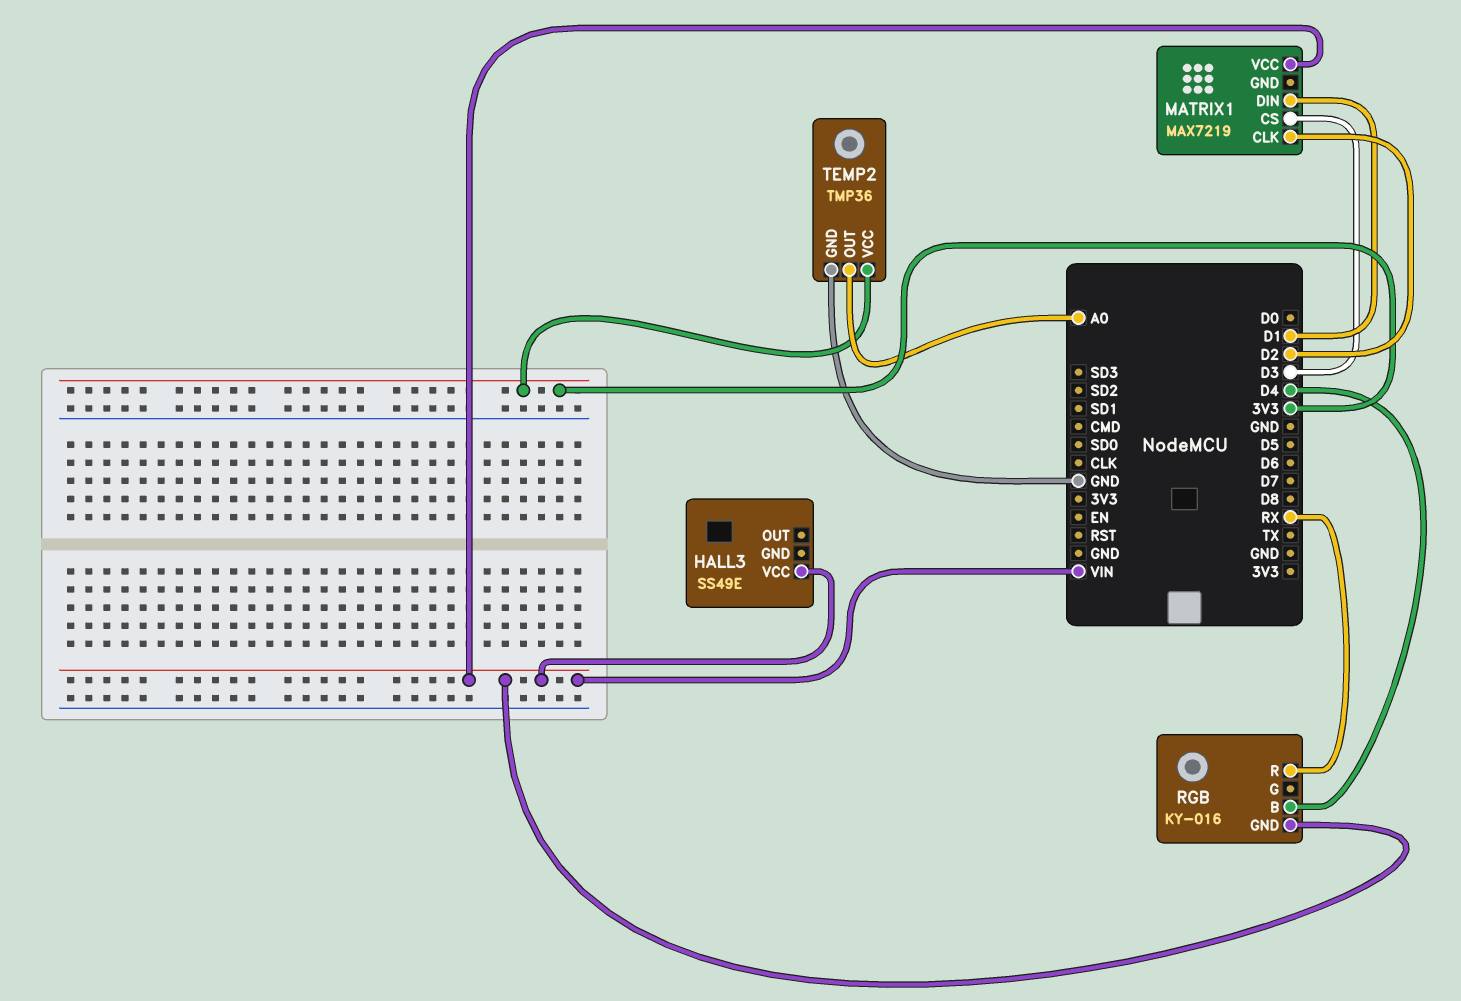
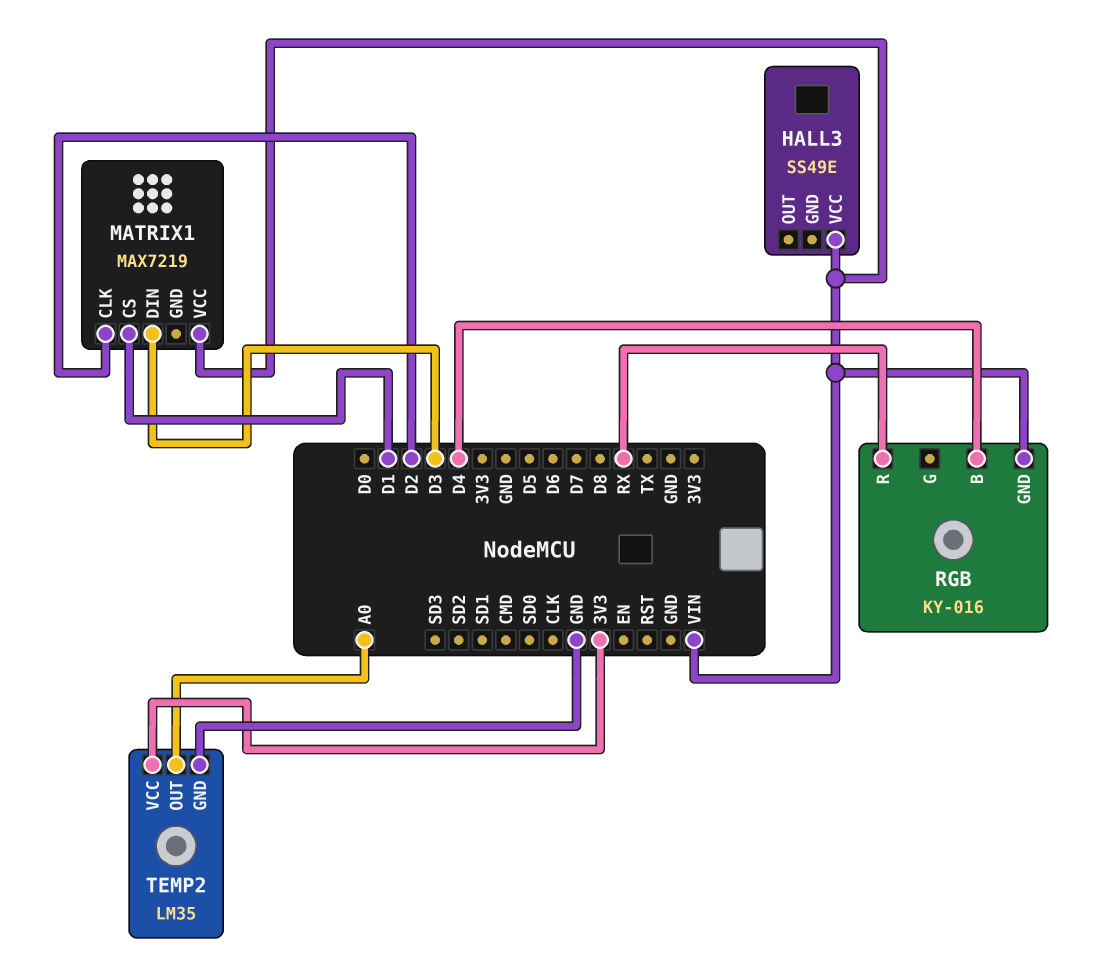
MATRIX1 pin CS: D3 -> D1
MATRIX1 pin DIN: D1 -> D3
TEMP2: TMP36 -> LM35

